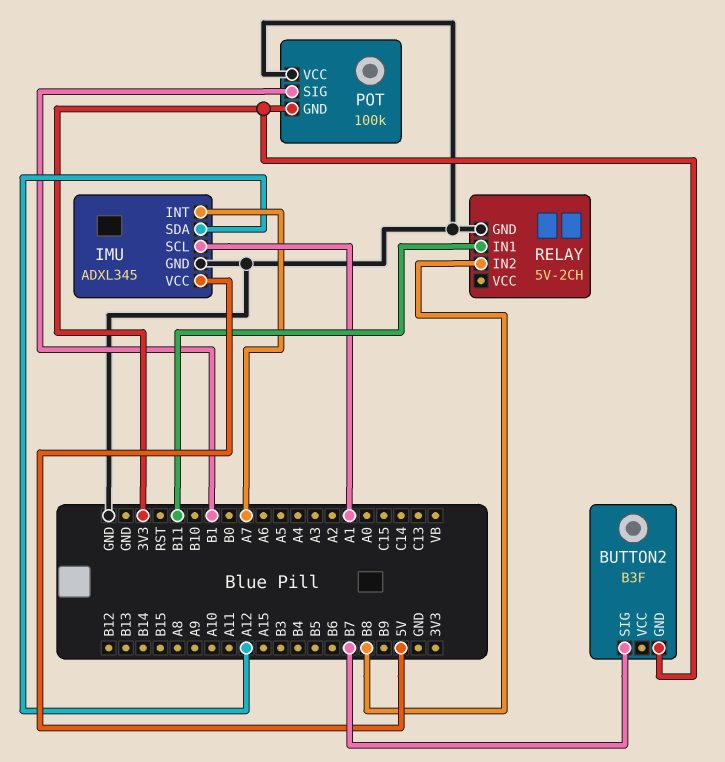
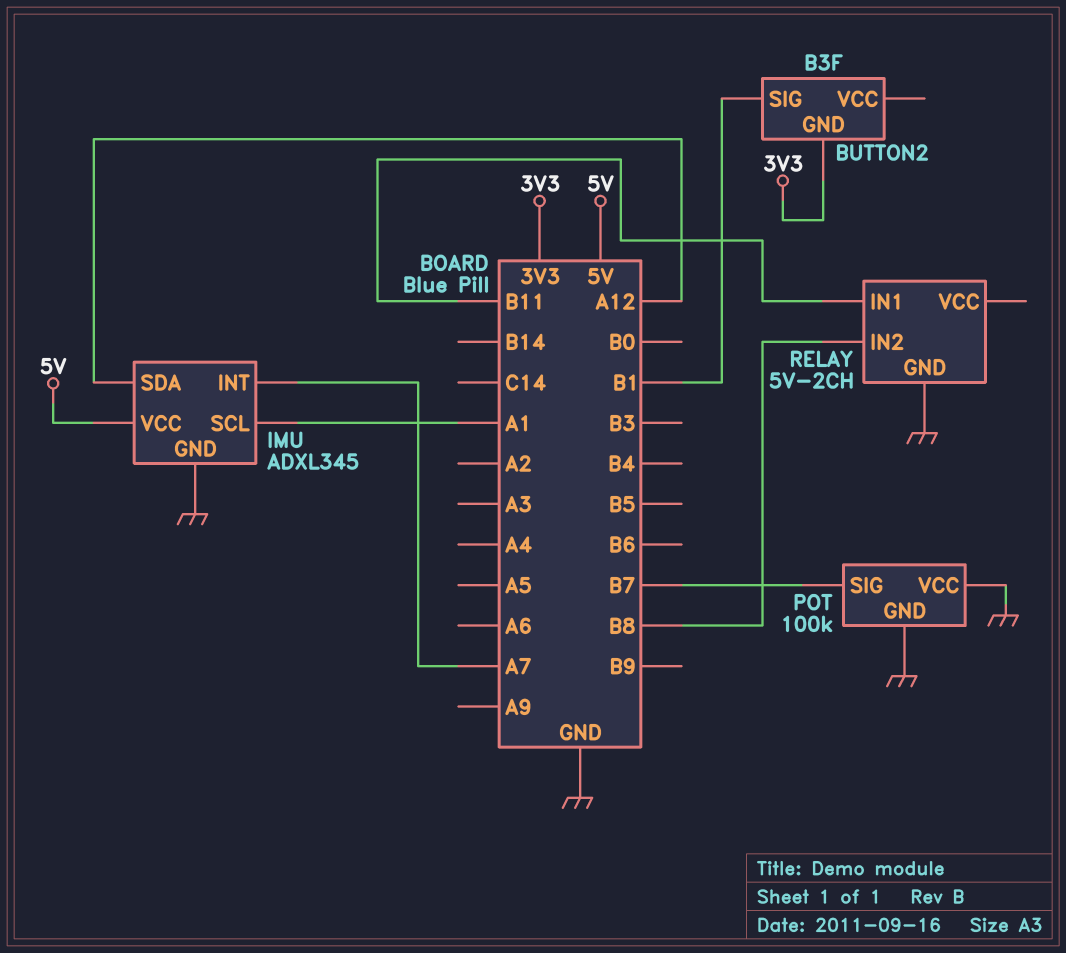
BUTTON2 pin SIG: B7 -> B1
POT pin GND: 3V3 -> GND
POT pin SIG: B1 -> B7

